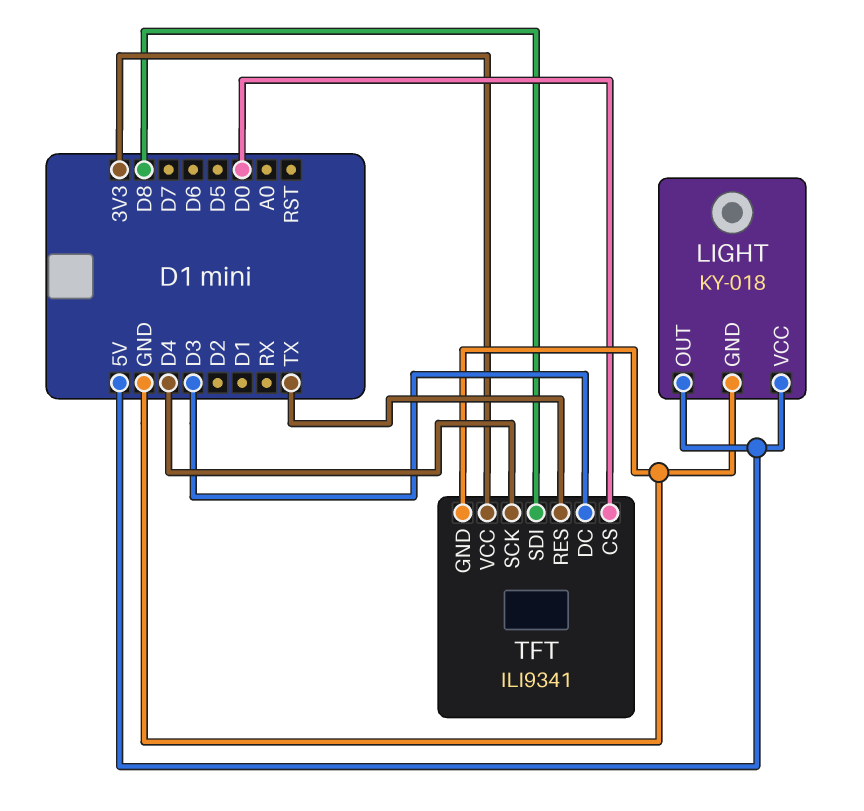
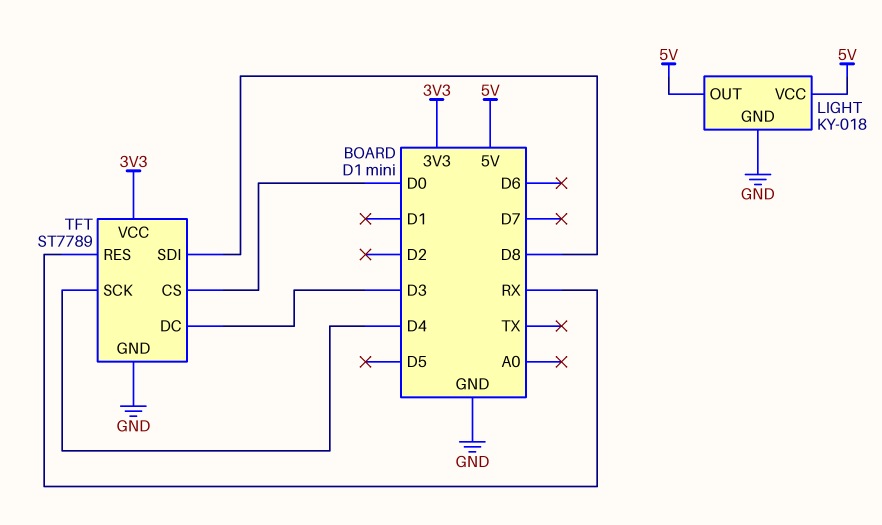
TFT: ILI9341 -> ST7789
TFT pin RES: TX -> RX

